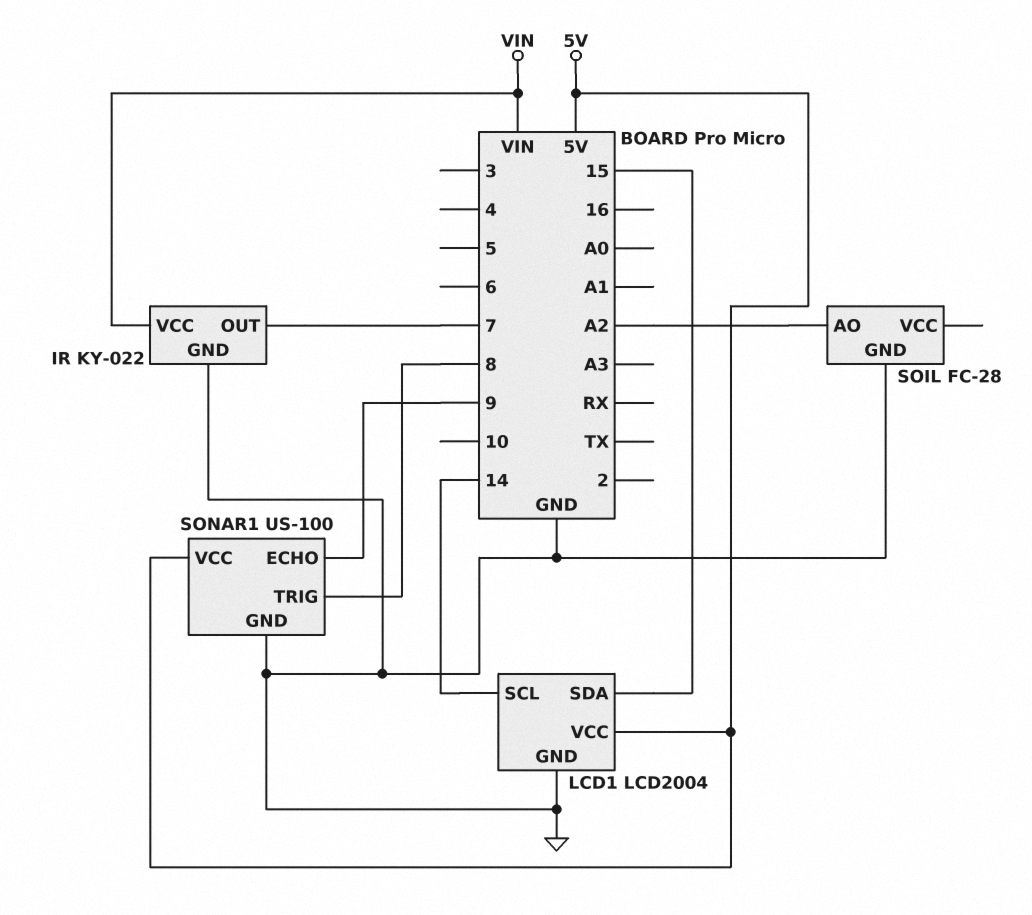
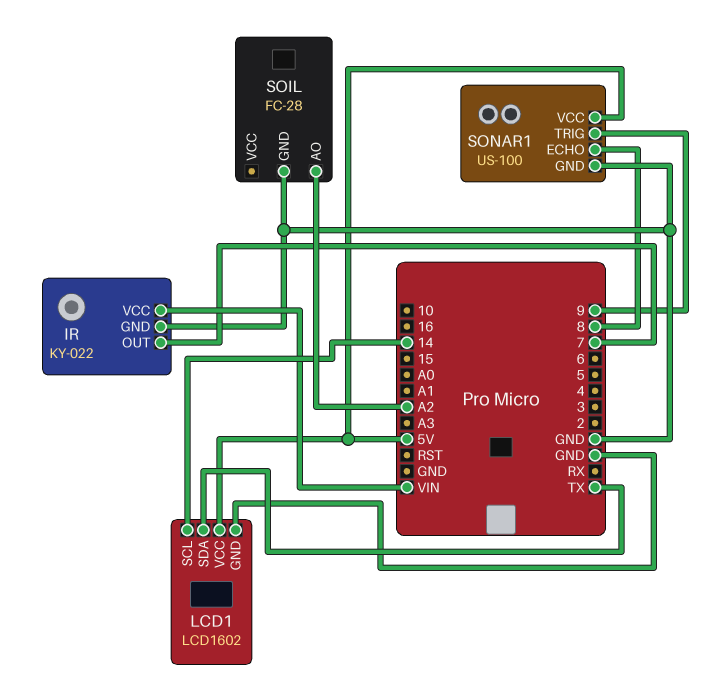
LCD1: LCD2004 -> LCD1602
LCD1 pin SDA: 15 -> TX
SONAR1 pin ECHO: 9 -> 8
SONAR1 pin TRIG: 8 -> 9

